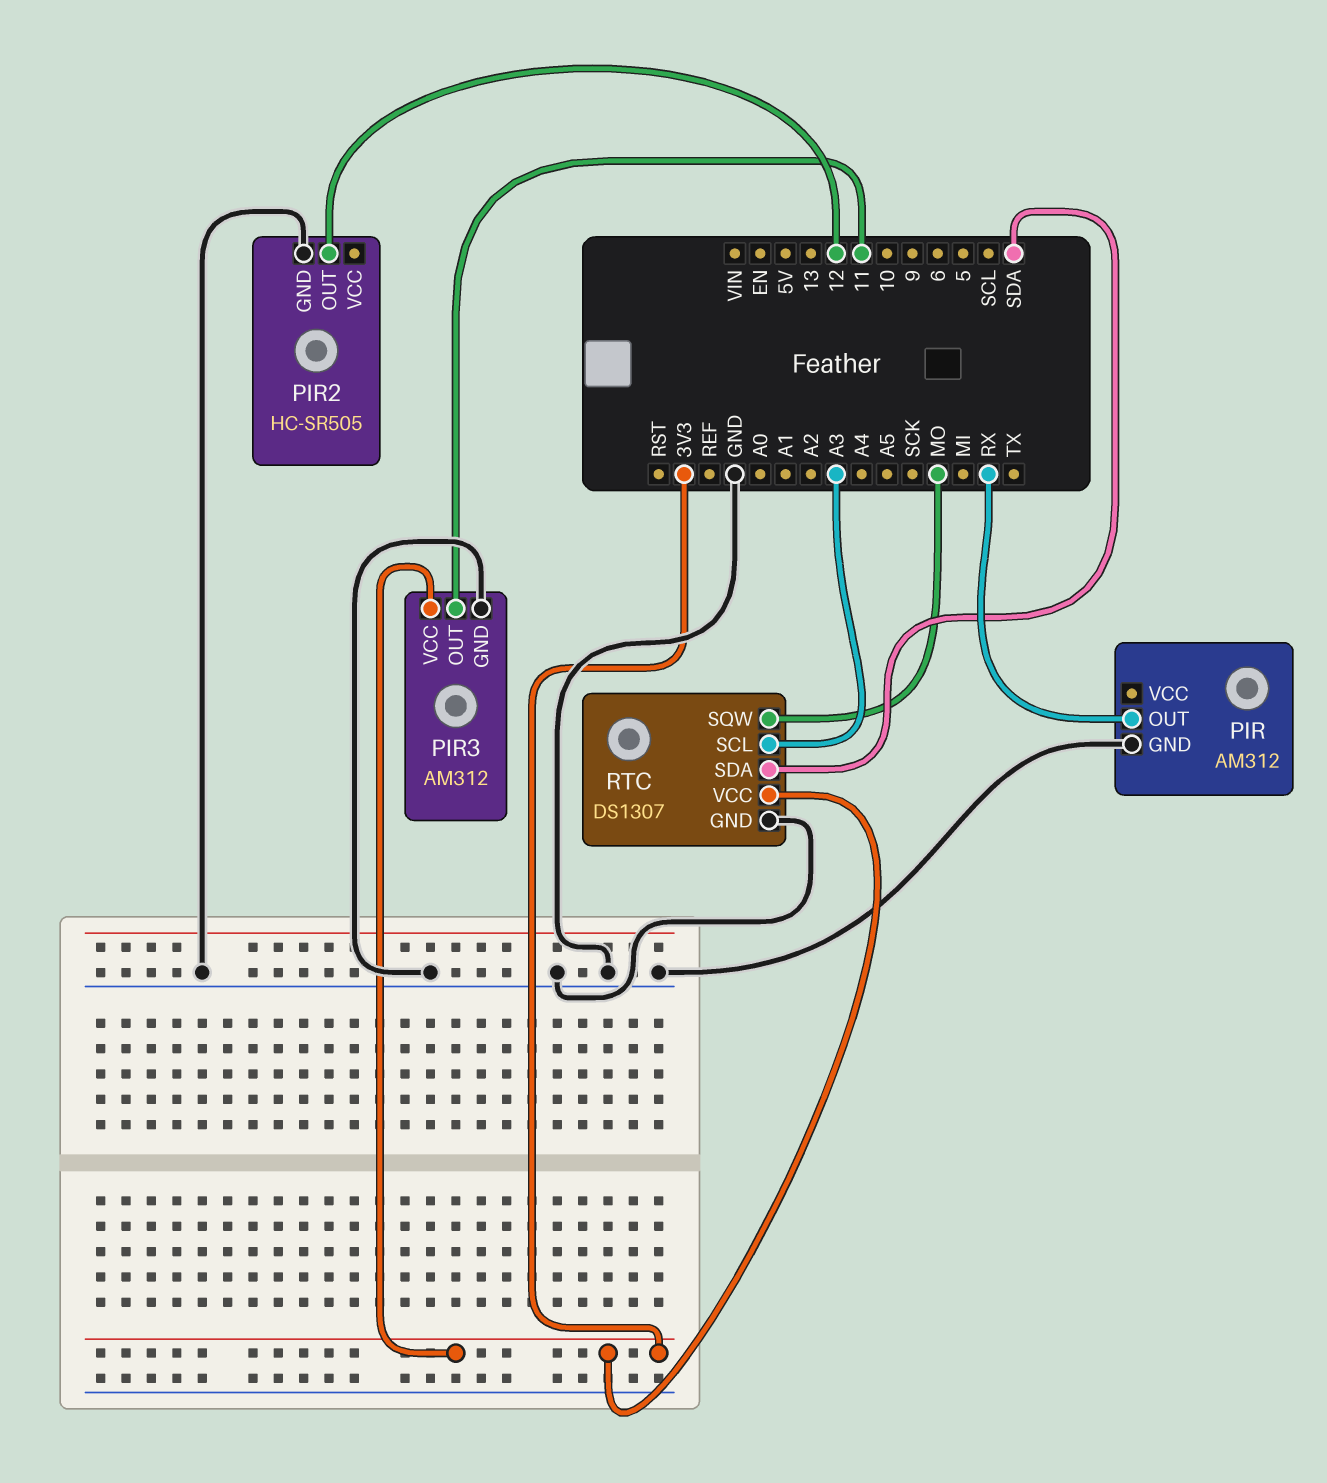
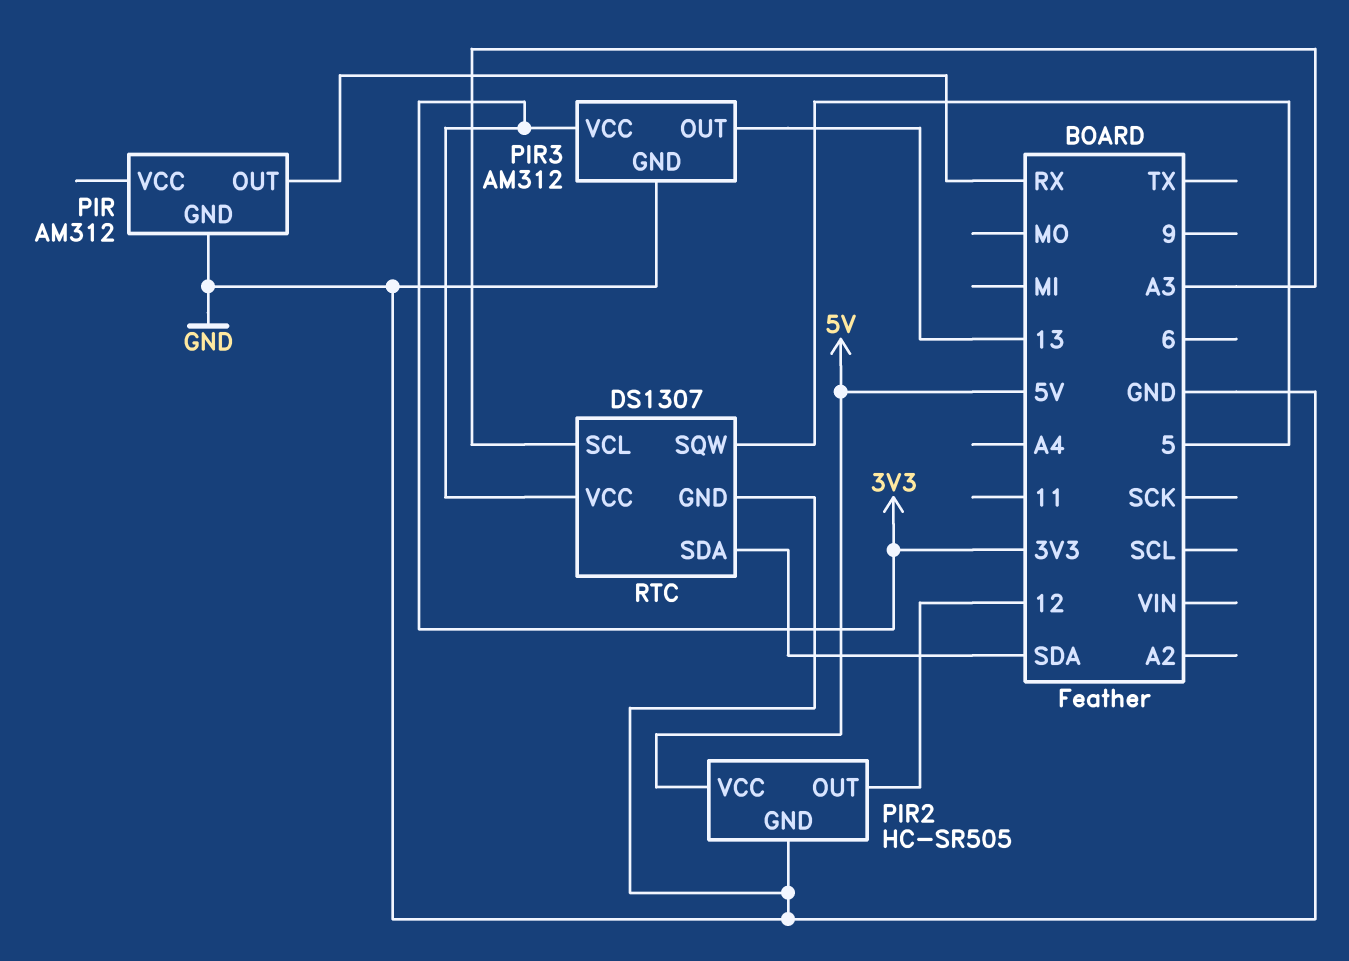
PIR2 pin VCC: none -> 5V
PIR3 pin OUT: 11 -> 13
RTC pin SQW: MO -> 5

